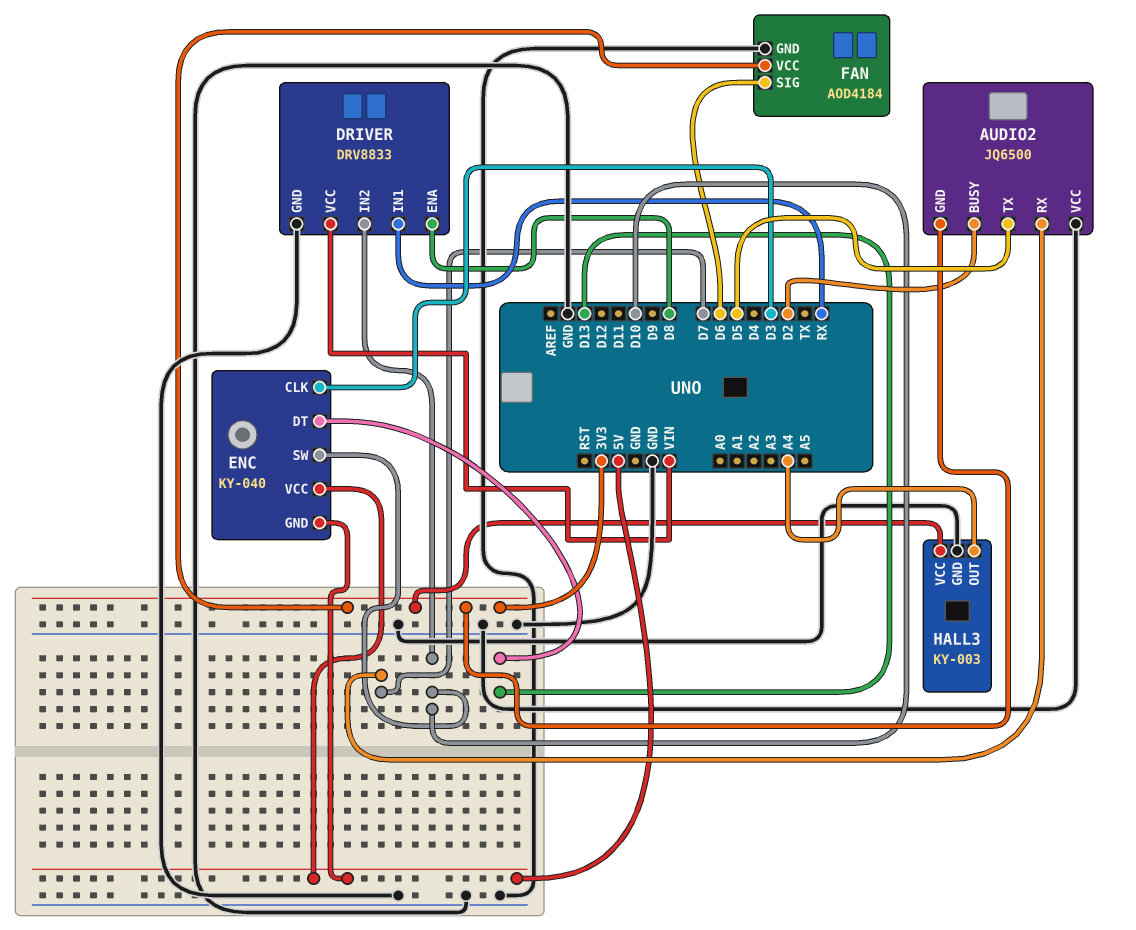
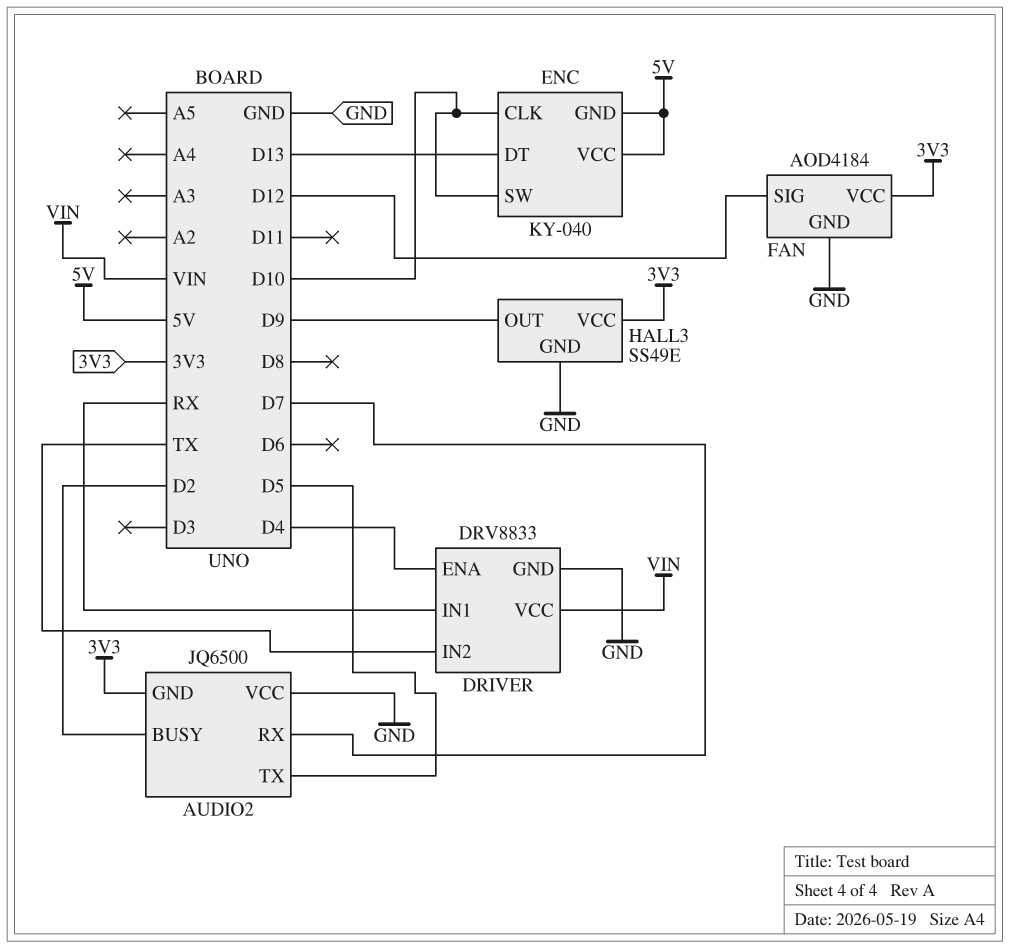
DRIVER pin ENA: D8 -> D4
DRIVER pin IN2: D10 -> TX
ENC pin CLK: D3 -> D10
FAN pin SIG: D6 -> D12
HALL3: KY-003 -> SS49E
HALL3 pin OUT: A4 -> D9

